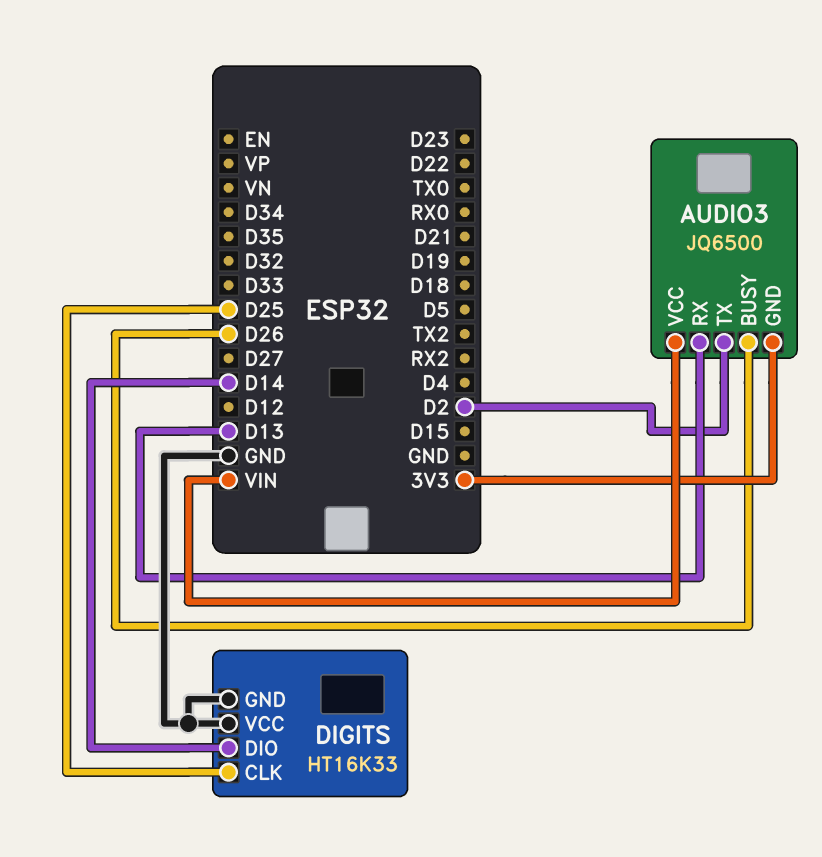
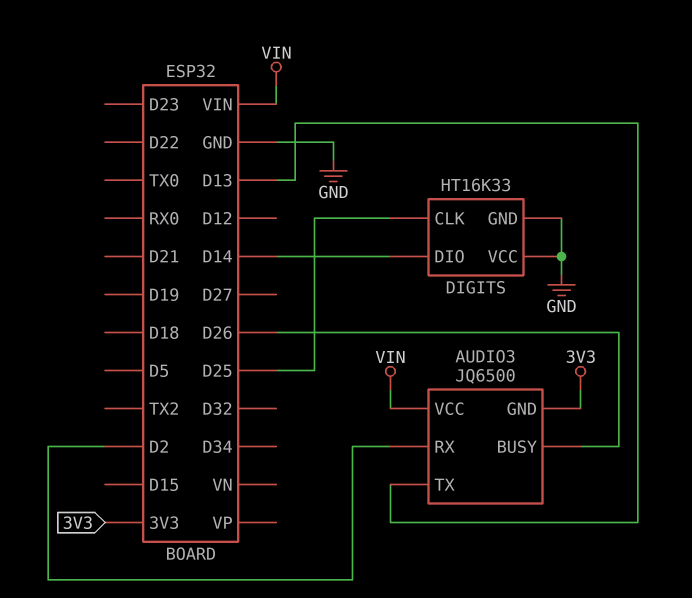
AUDIO3 pin RX: D13 -> D2
AUDIO3 pin TX: D2 -> D13

